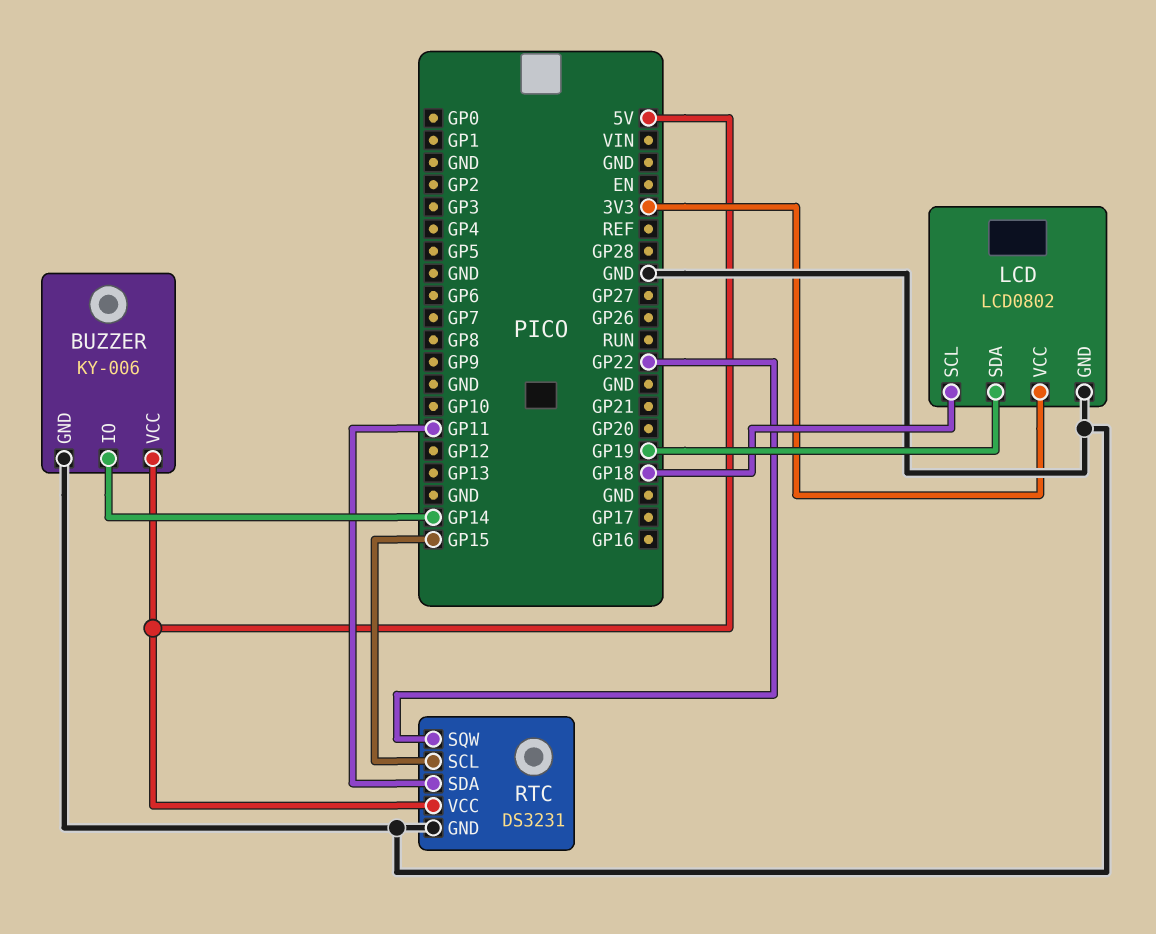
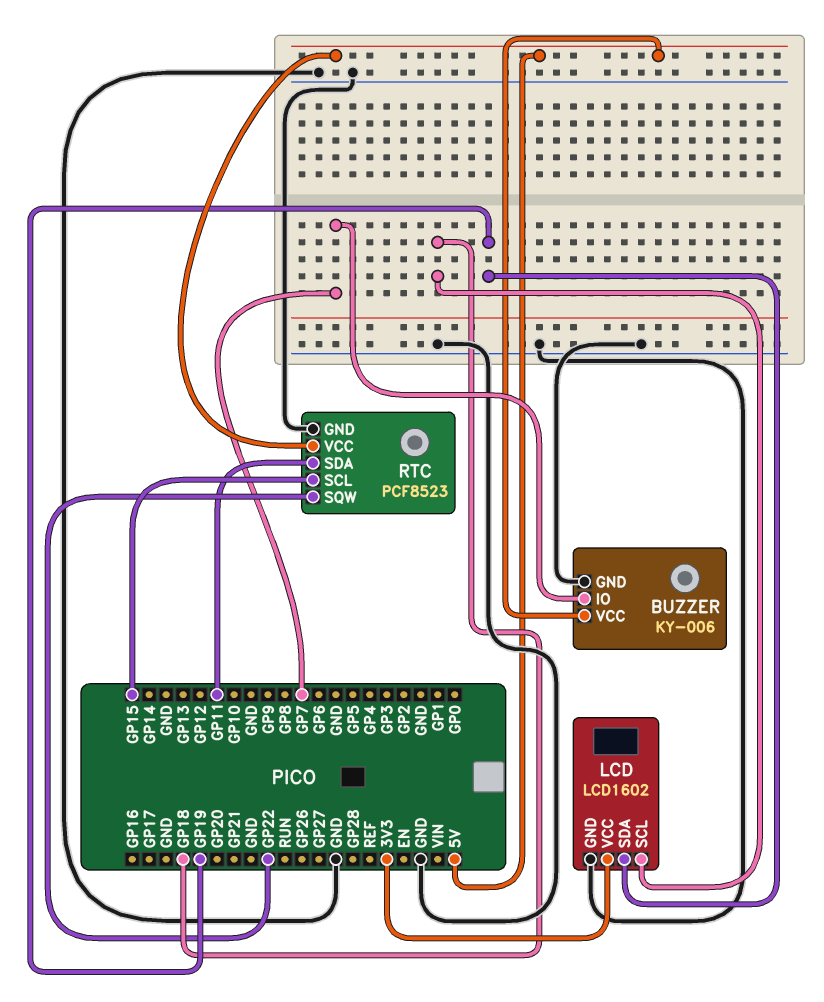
BUZZER pin IO: GP14 -> GP7
LCD: LCD0802 -> LCD1602
RTC: DS3231 -> PCF8523

